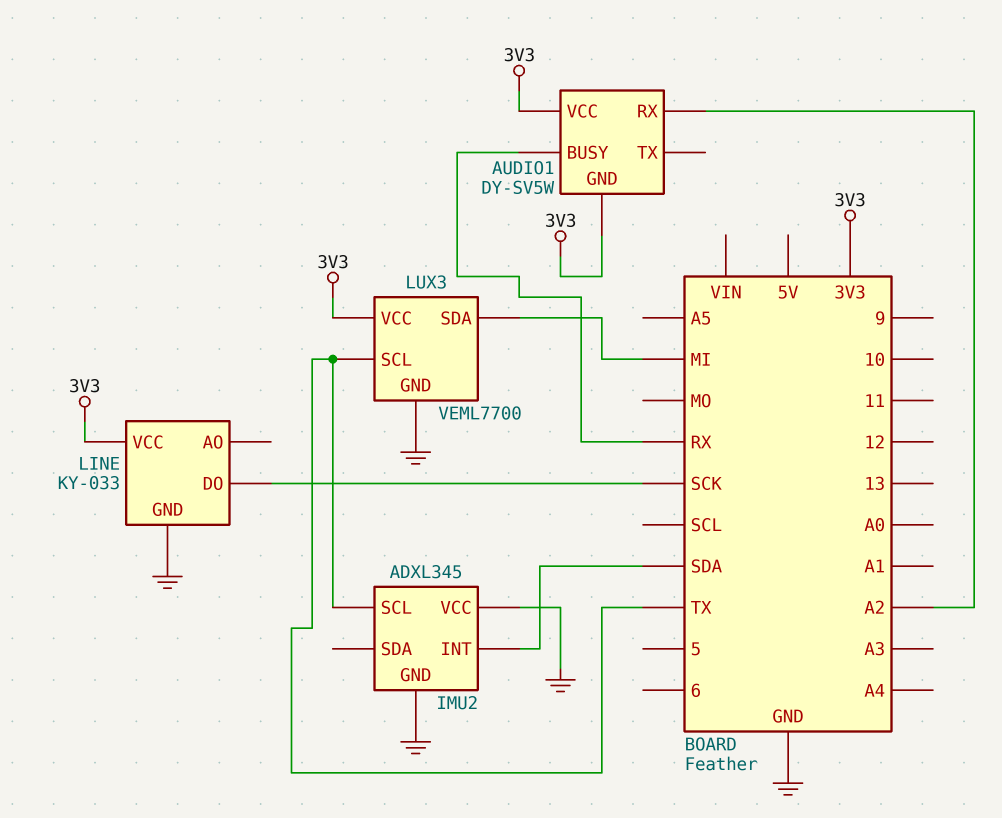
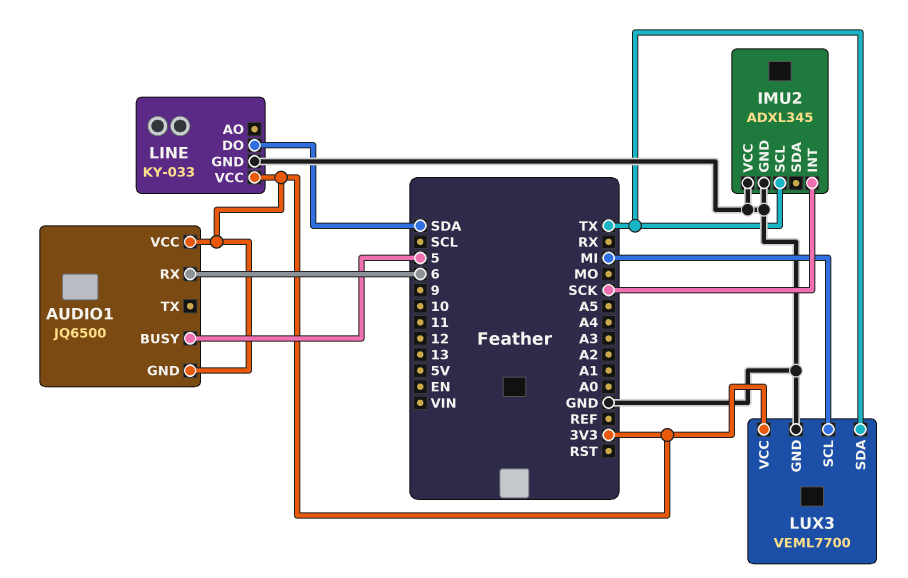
AUDIO1: DY-SV5W -> JQ6500
AUDIO1 pin BUSY: RX -> 5
AUDIO1 pin RX: A2 -> 6
IMU2 pin INT: SDA -> SCK
LINE pin DO: SCK -> SDA
LUX3 pin SCL: TX -> MI
LUX3 pin SDA: MI -> TX

